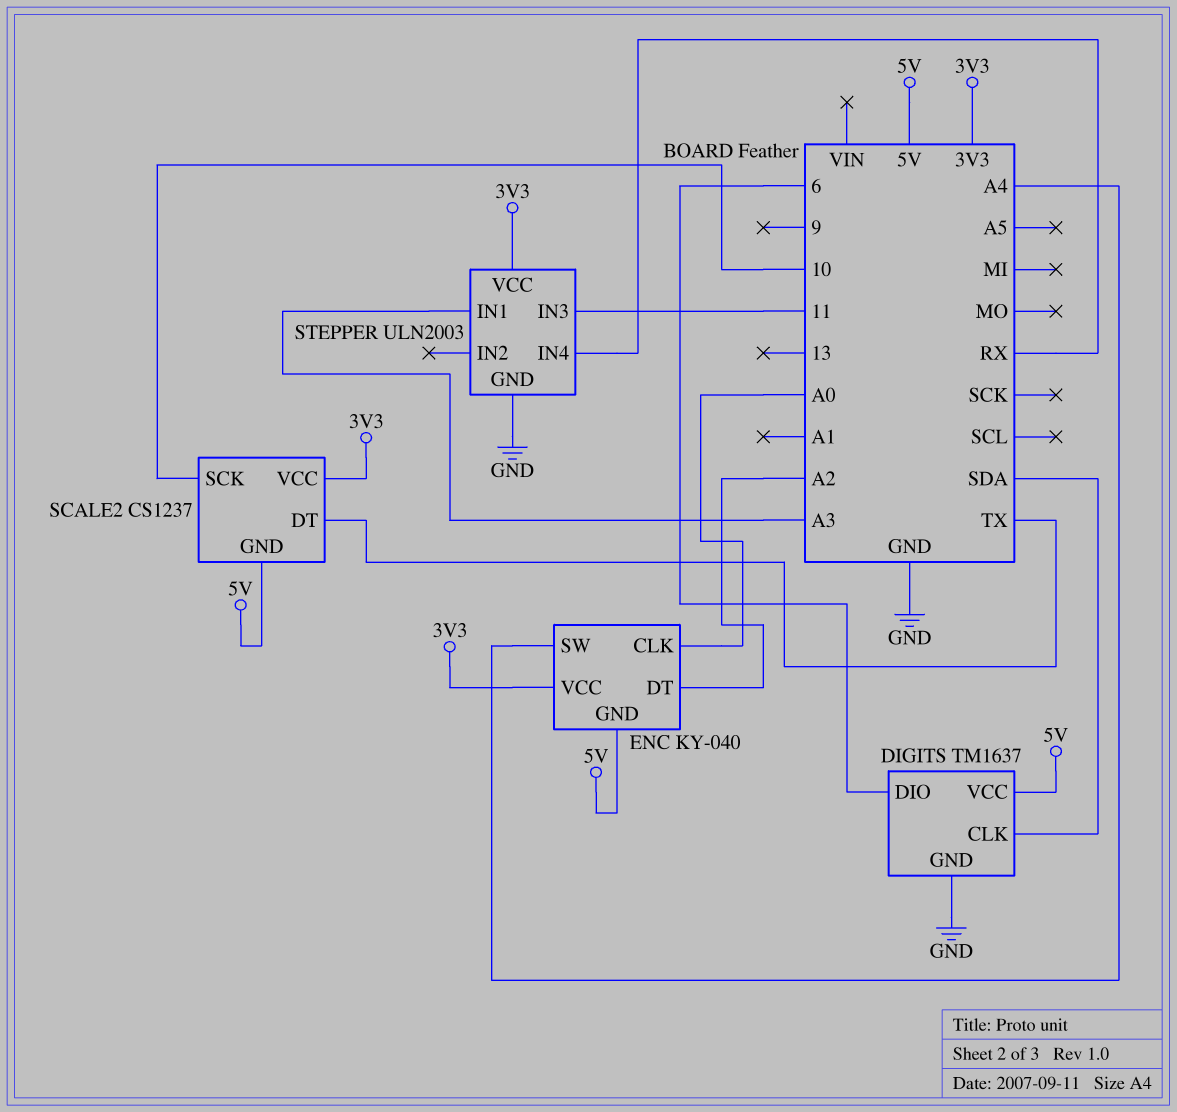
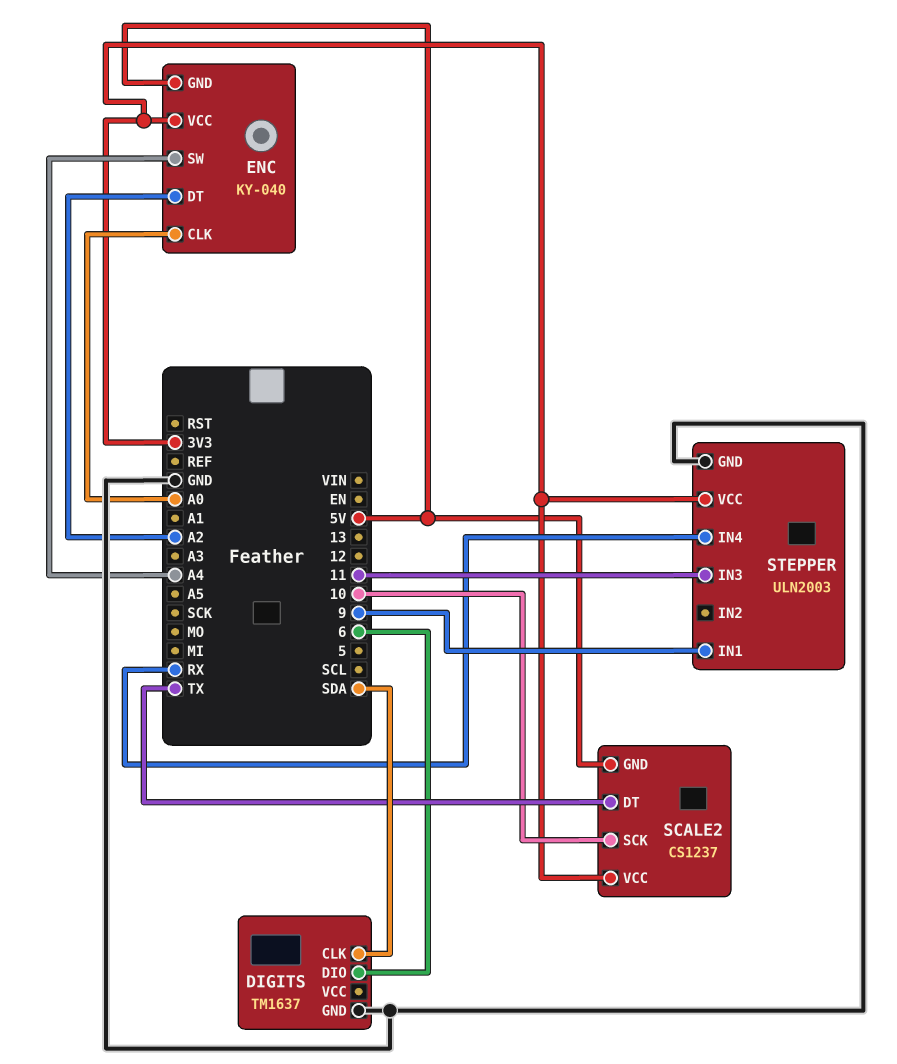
DIGITS pin VCC: 5V -> none
STEPPER pin IN1: A3 -> 9

